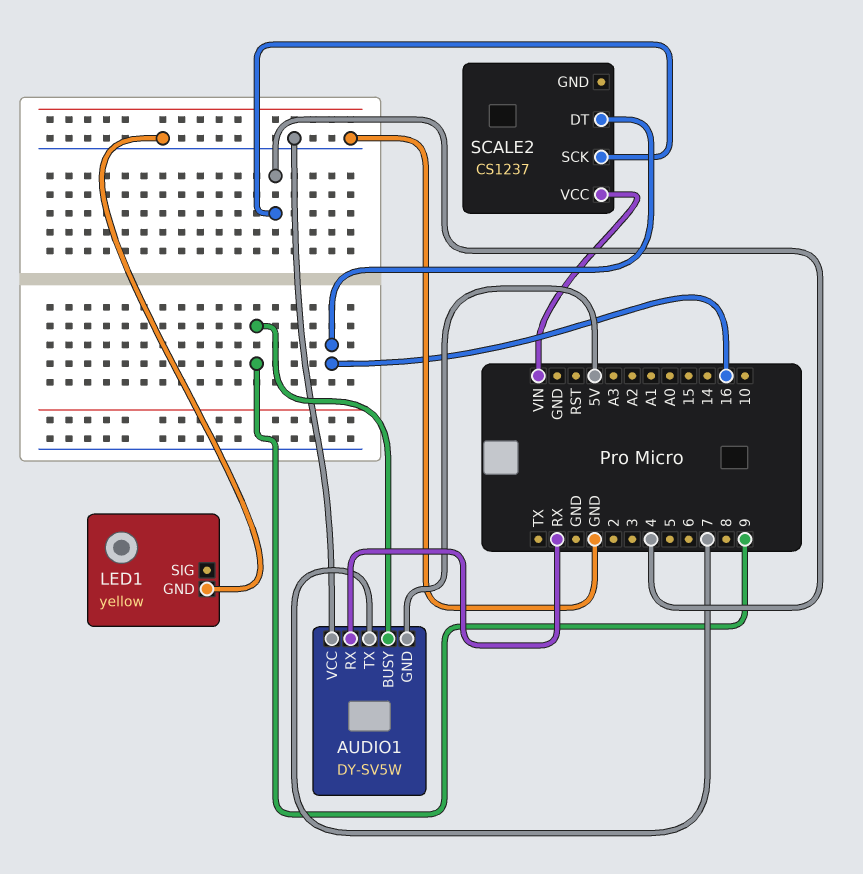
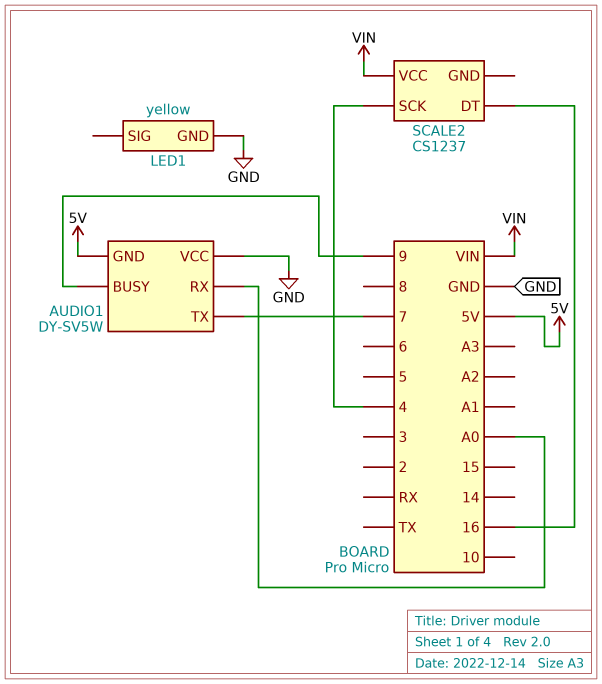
AUDIO1 pin RX: RX -> A0

